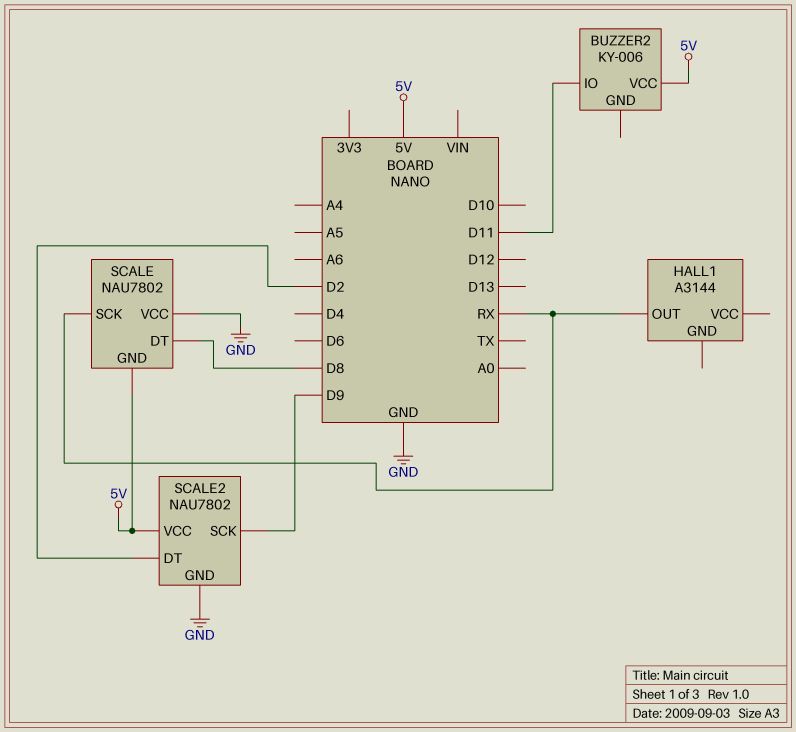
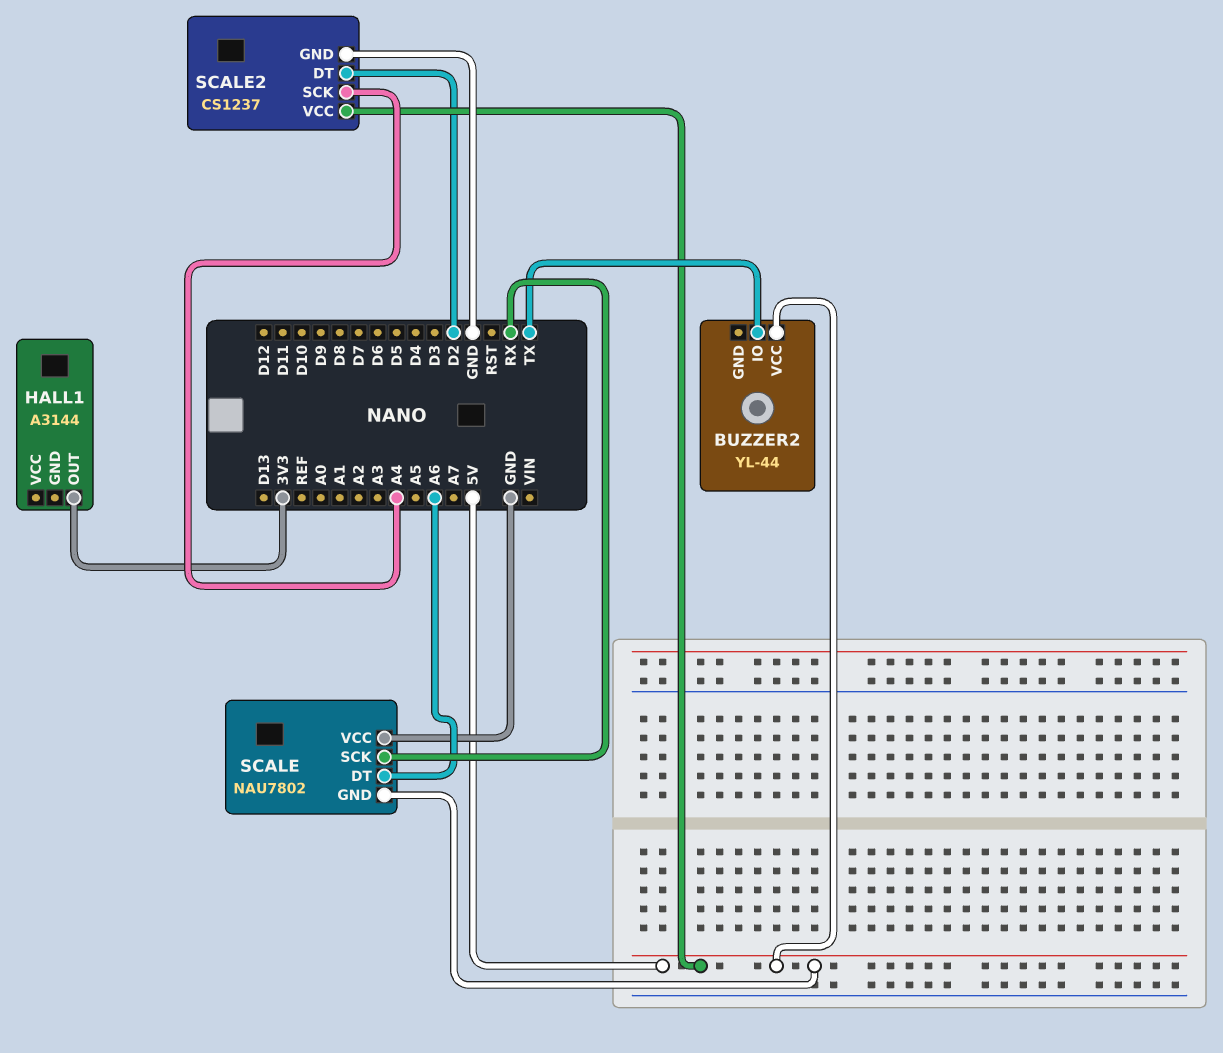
BUZZER2: KY-006 -> YL-44
BUZZER2 pin IO: D11 -> TX
HALL1 pin OUT: RX -> 3V3
SCALE pin DT: D8 -> A6
SCALE2: NAU7802 -> CS1237
SCALE2 pin SCK: D9 -> A4

